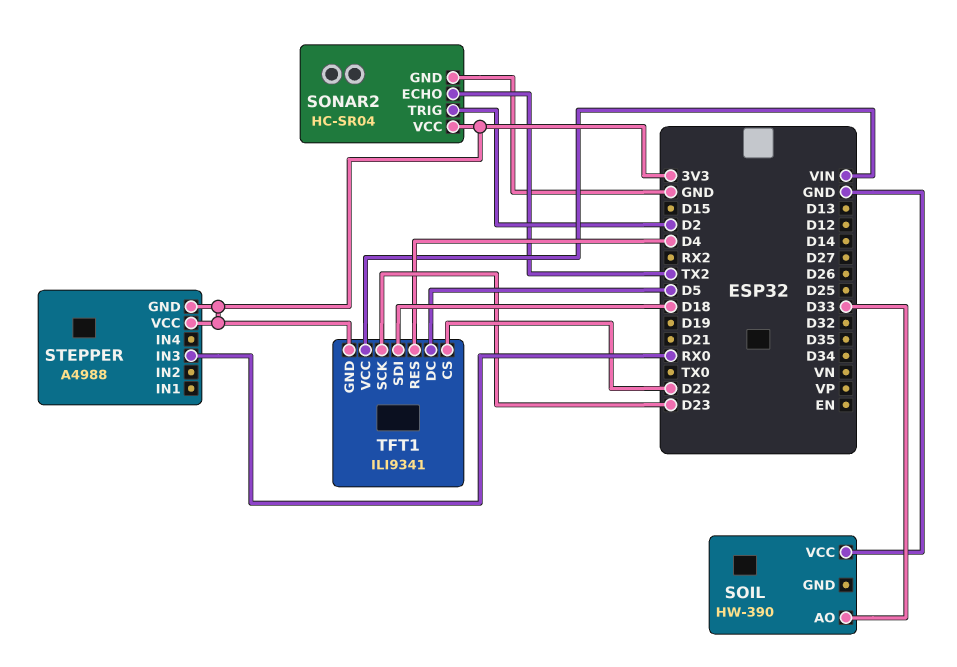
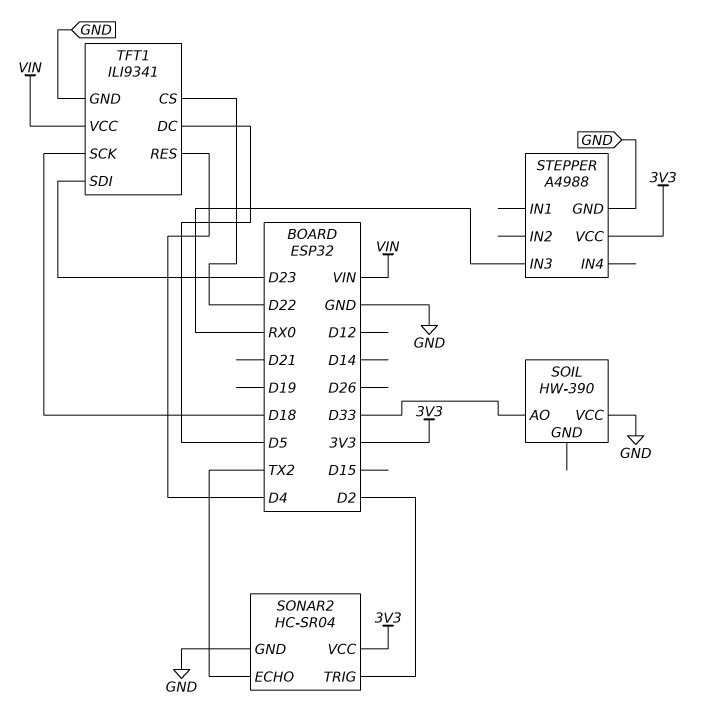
STEPPER pin GND: 3V3 -> GND
TFT1 pin GND: 3V3 -> GND
TFT1 pin SCK: D23 -> D18
TFT1 pin SDI: D18 -> D23

